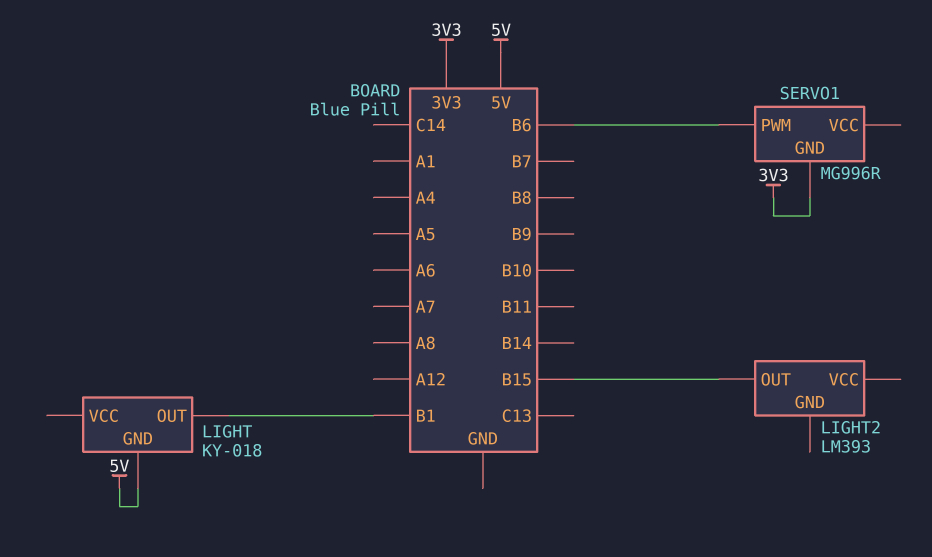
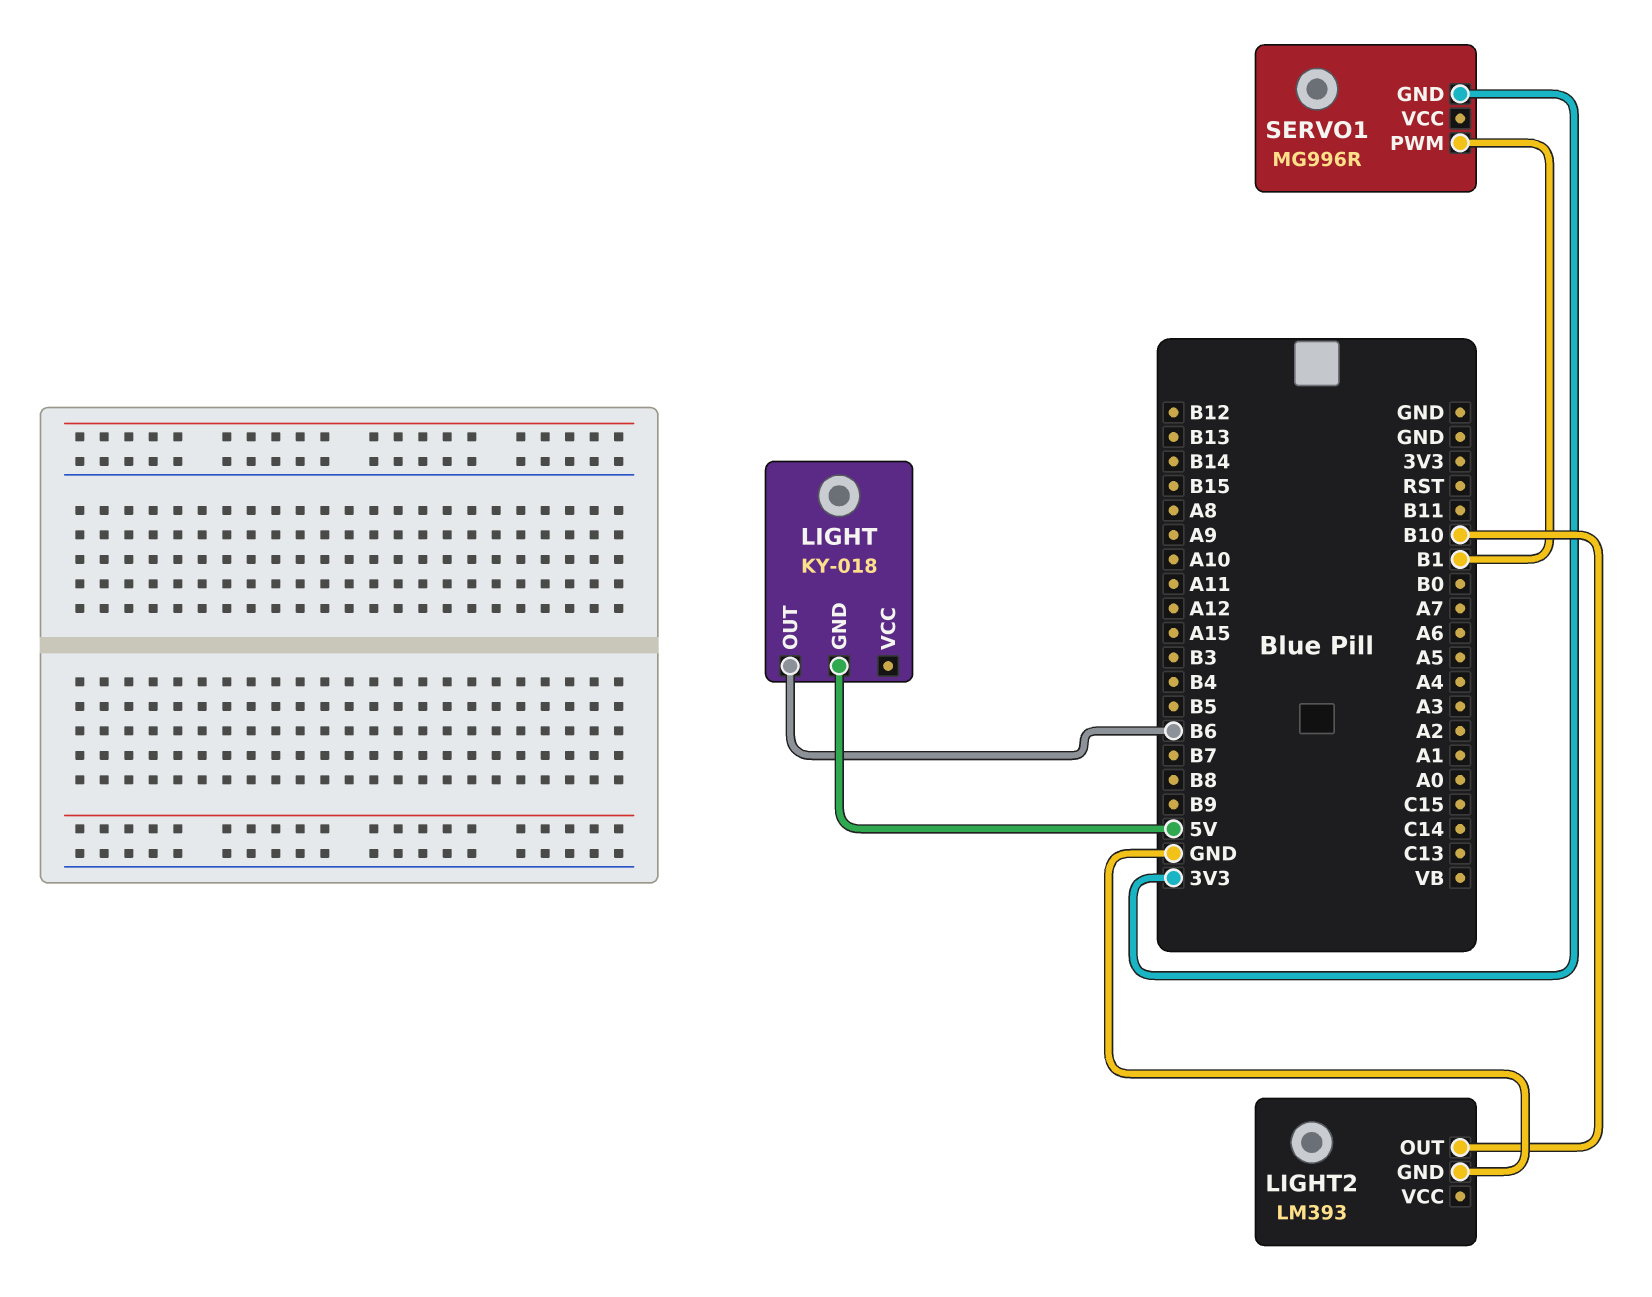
LIGHT pin OUT: B1 -> B6
LIGHT2 pin GND: none -> GND
LIGHT2 pin OUT: B15 -> B10
SERVO1 pin PWM: B6 -> B1

